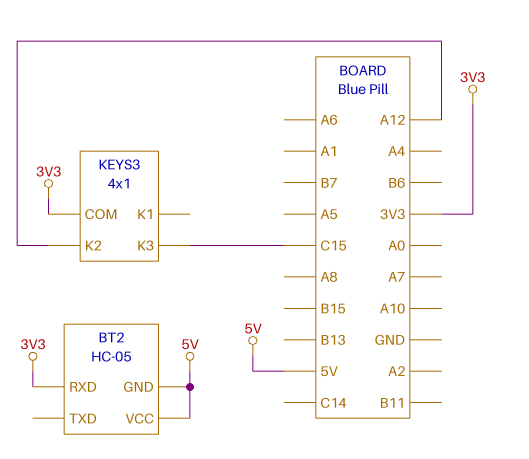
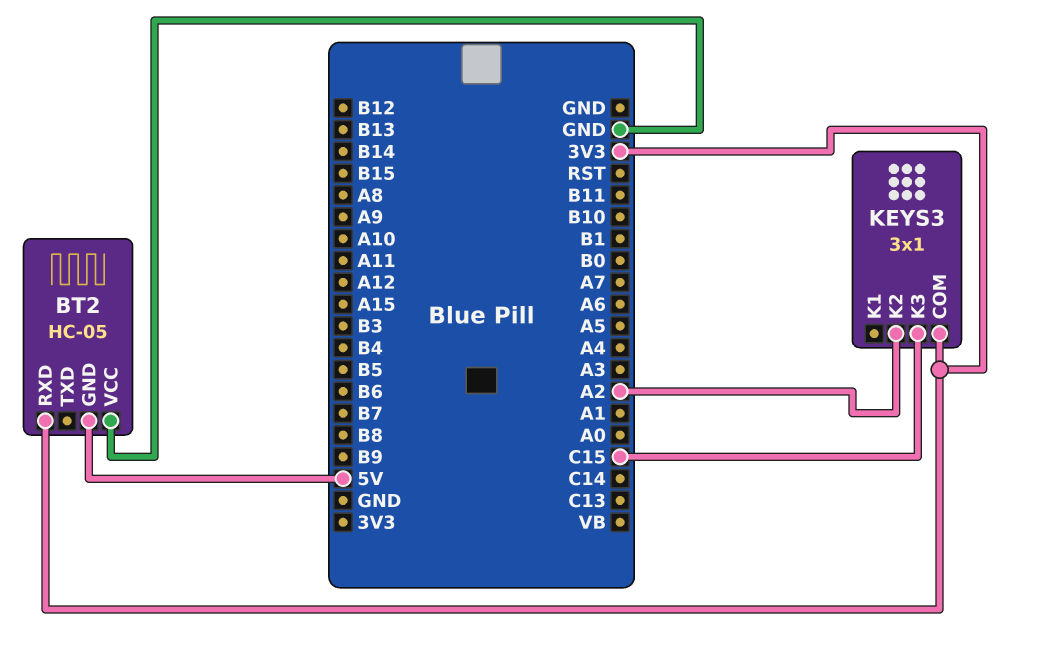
BT2 pin VCC: 5V -> GND
KEYS3: 4x1 -> 3x1
KEYS3 pin K2: A12 -> A2

